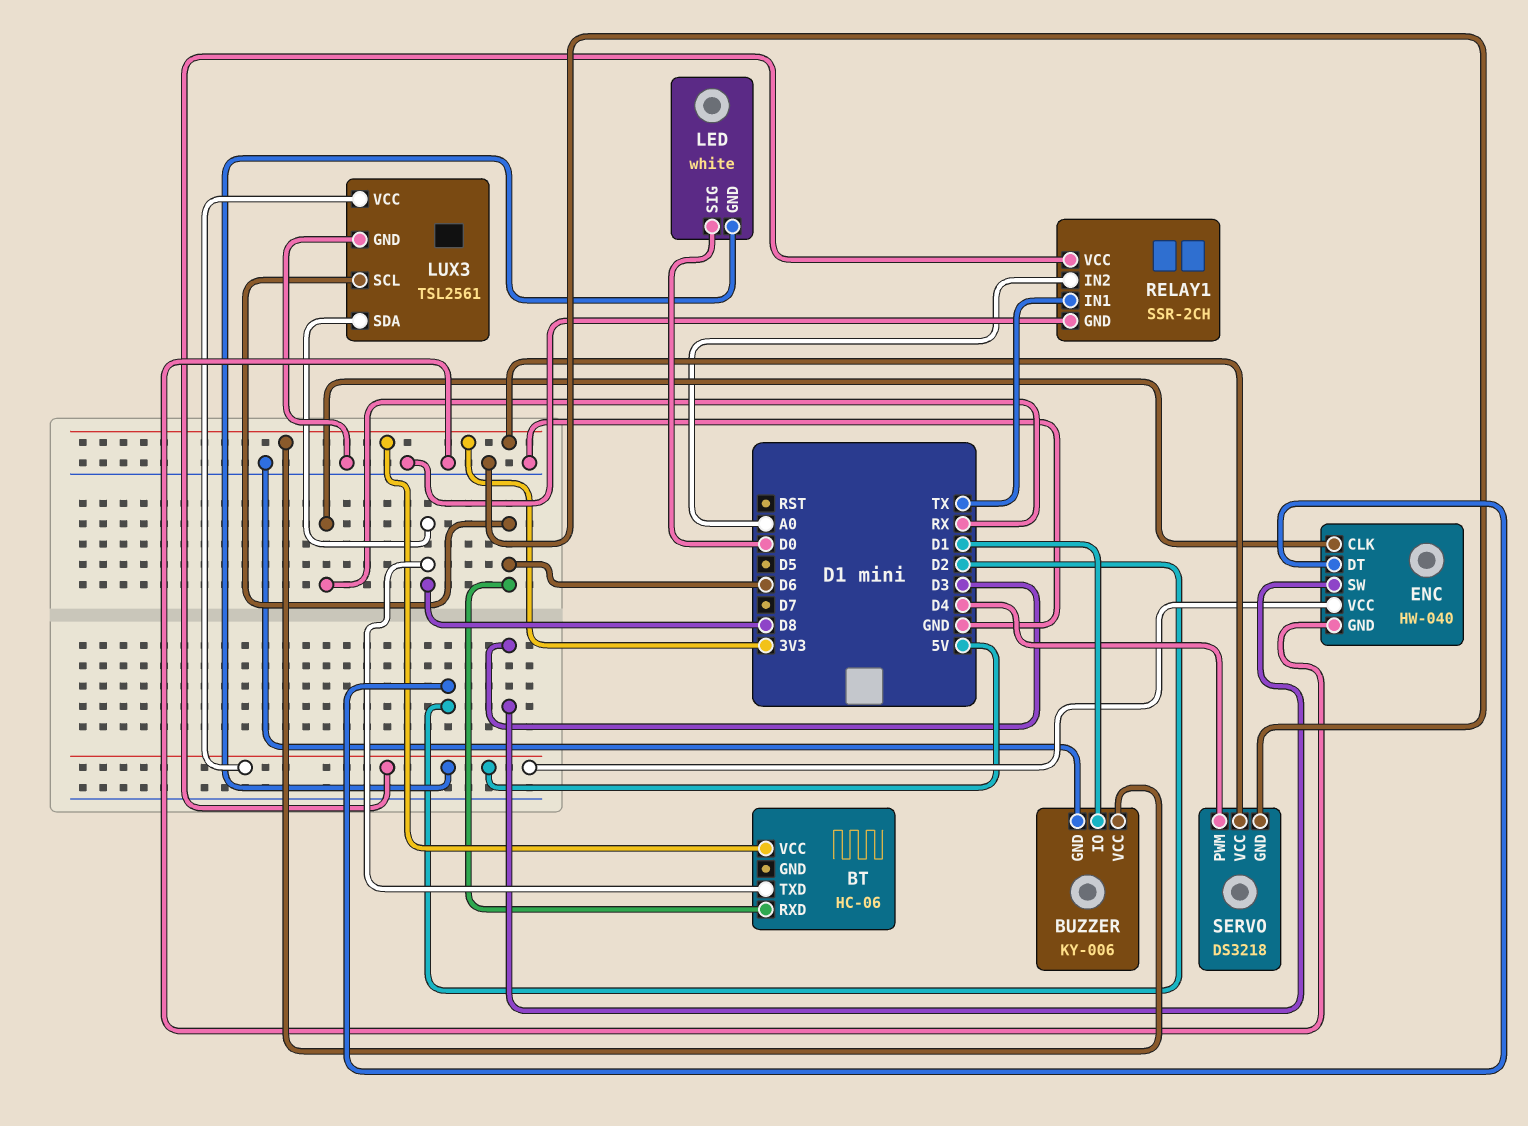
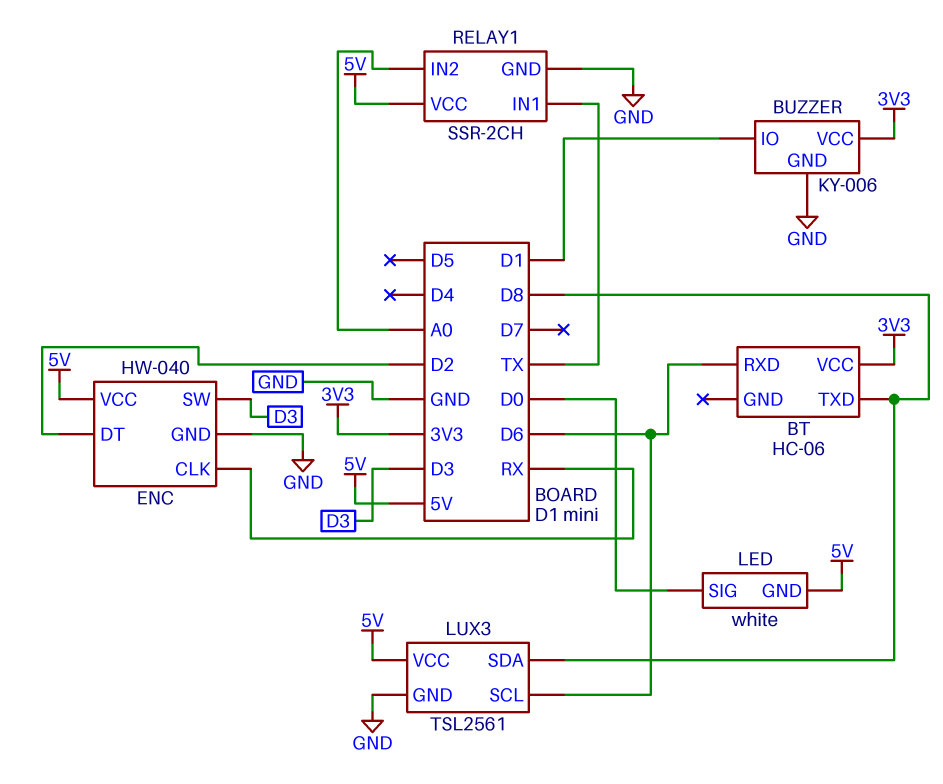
SERVO: DS3218 -> none
SERVO pin GND: GND -> none
SERVO pin PWM: D4 -> none
SERVO pin VCC: 3V3 -> none

